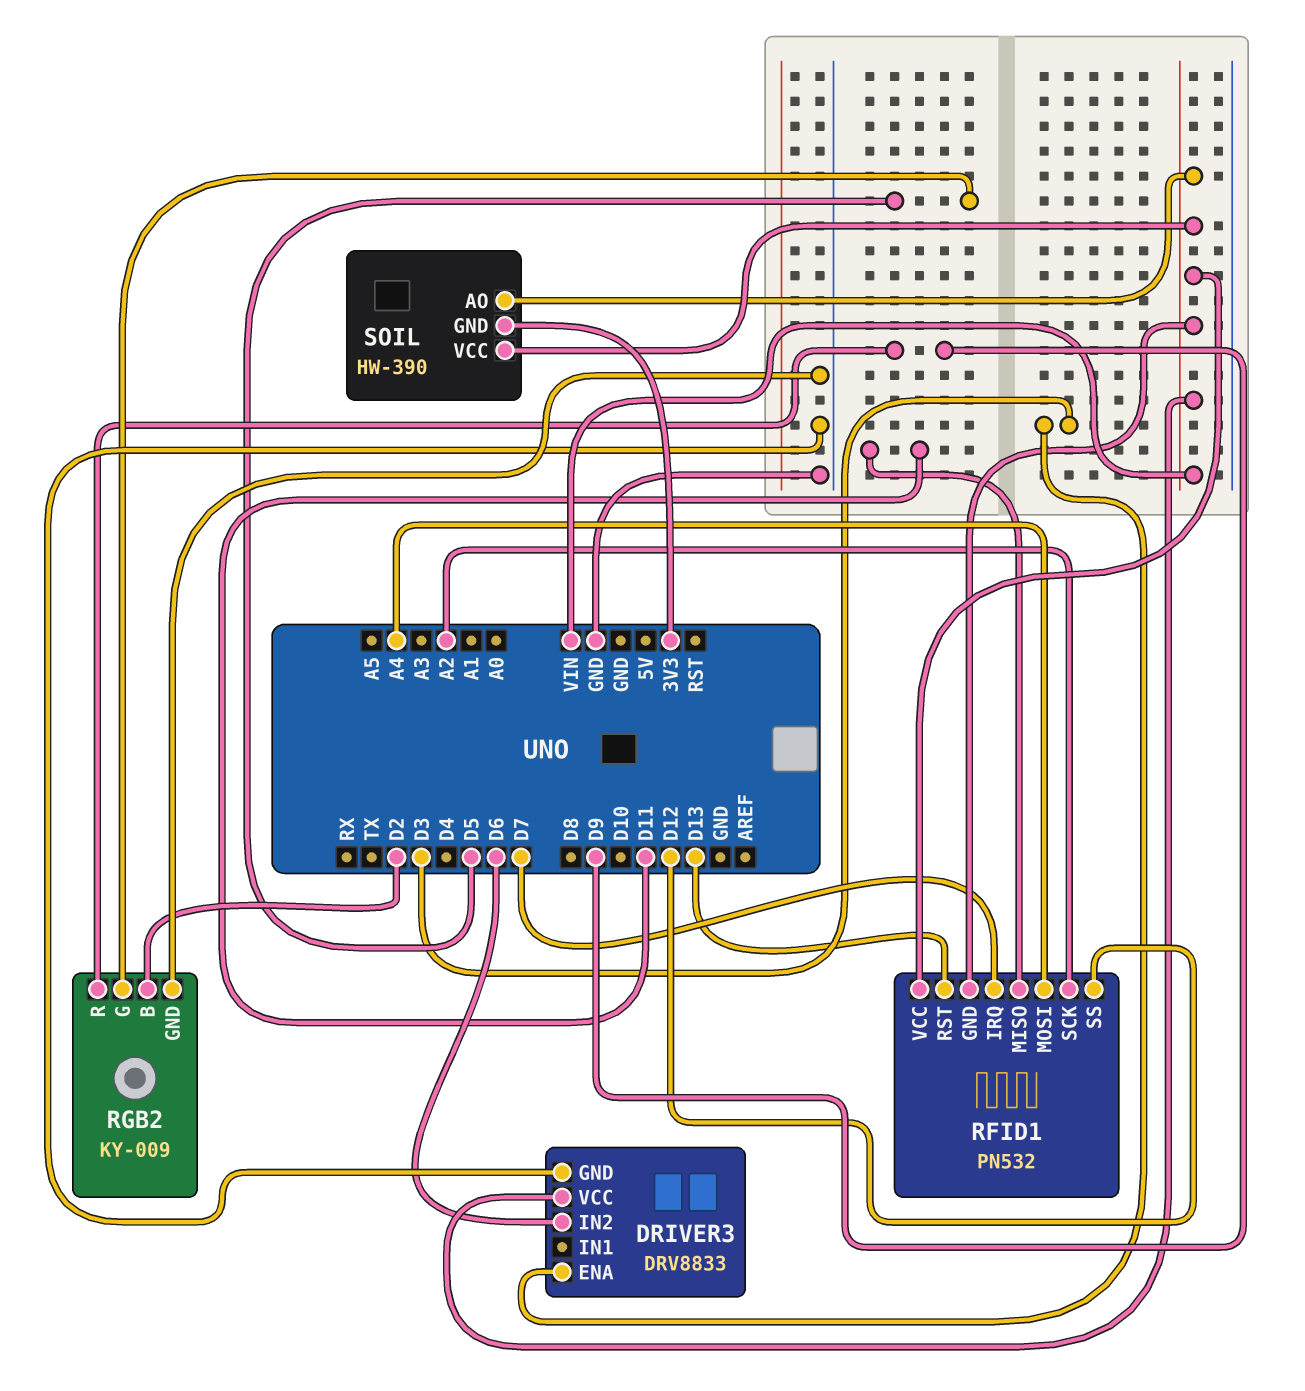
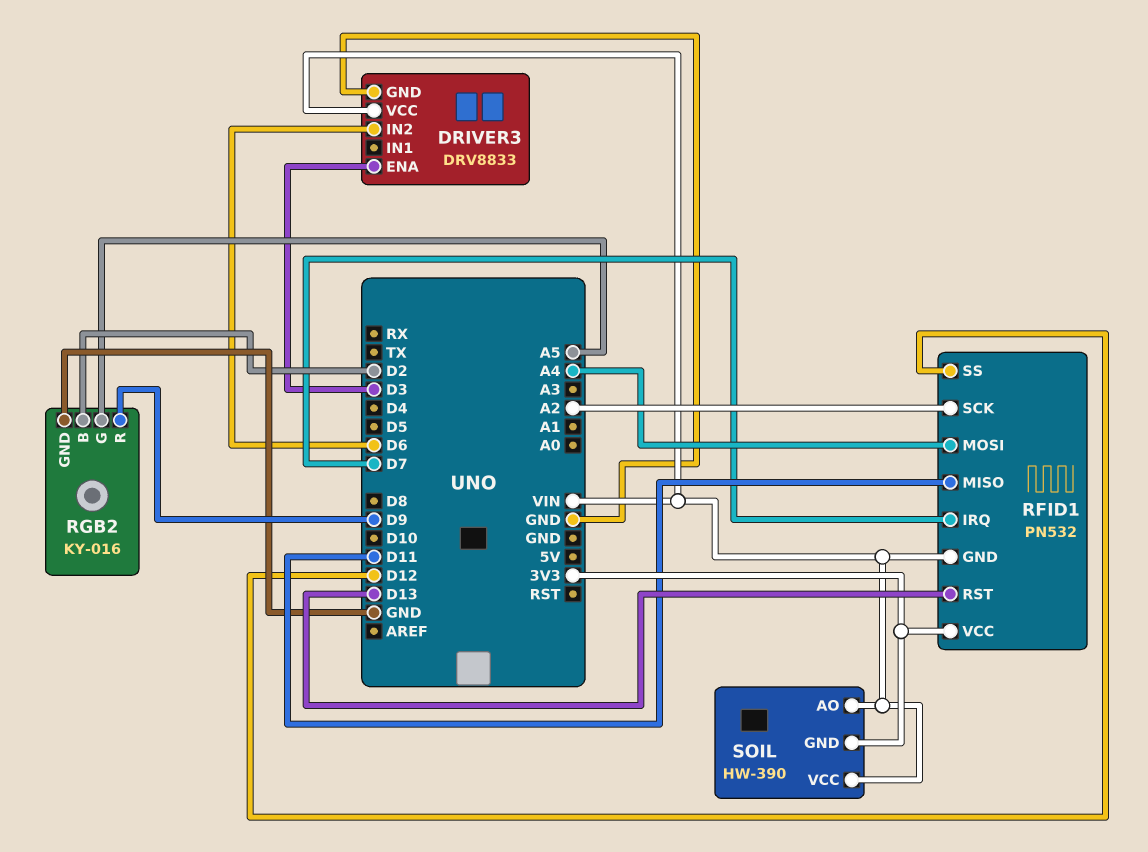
RFID1 pin VCC: VIN -> 3V3
RGB2: KY-009 -> KY-016
RGB2 pin G: D5 -> A5

